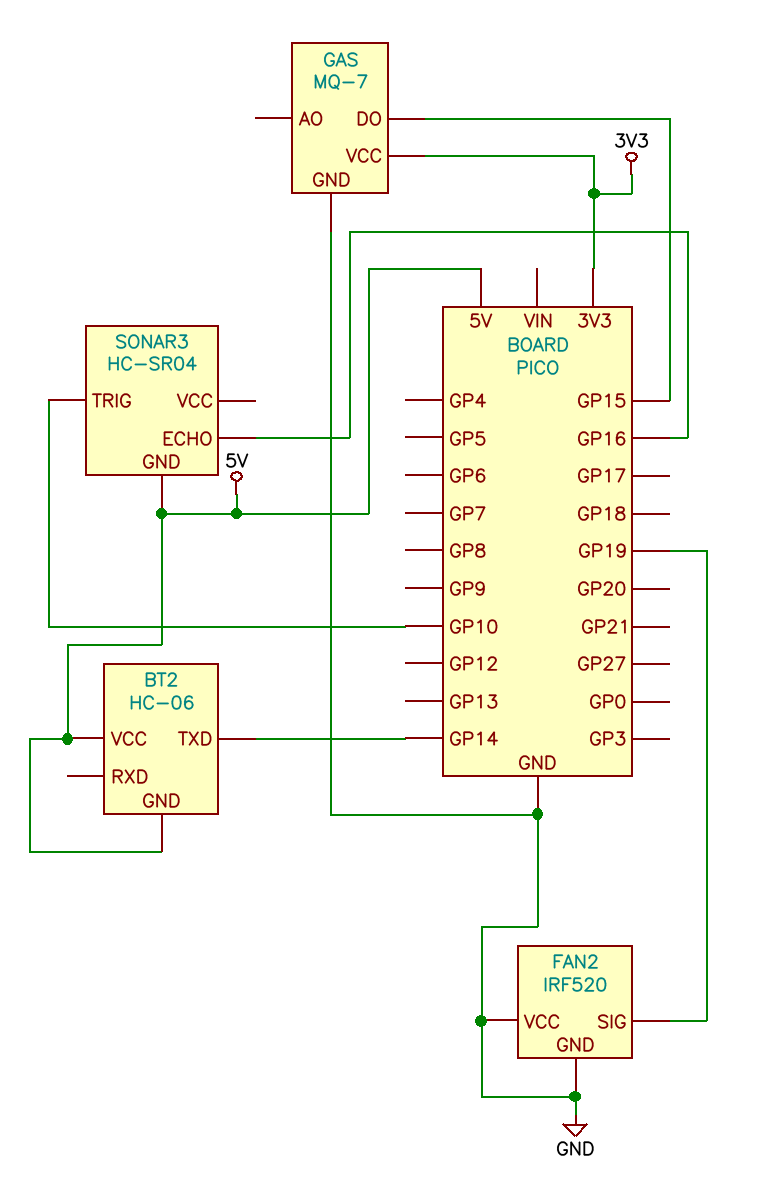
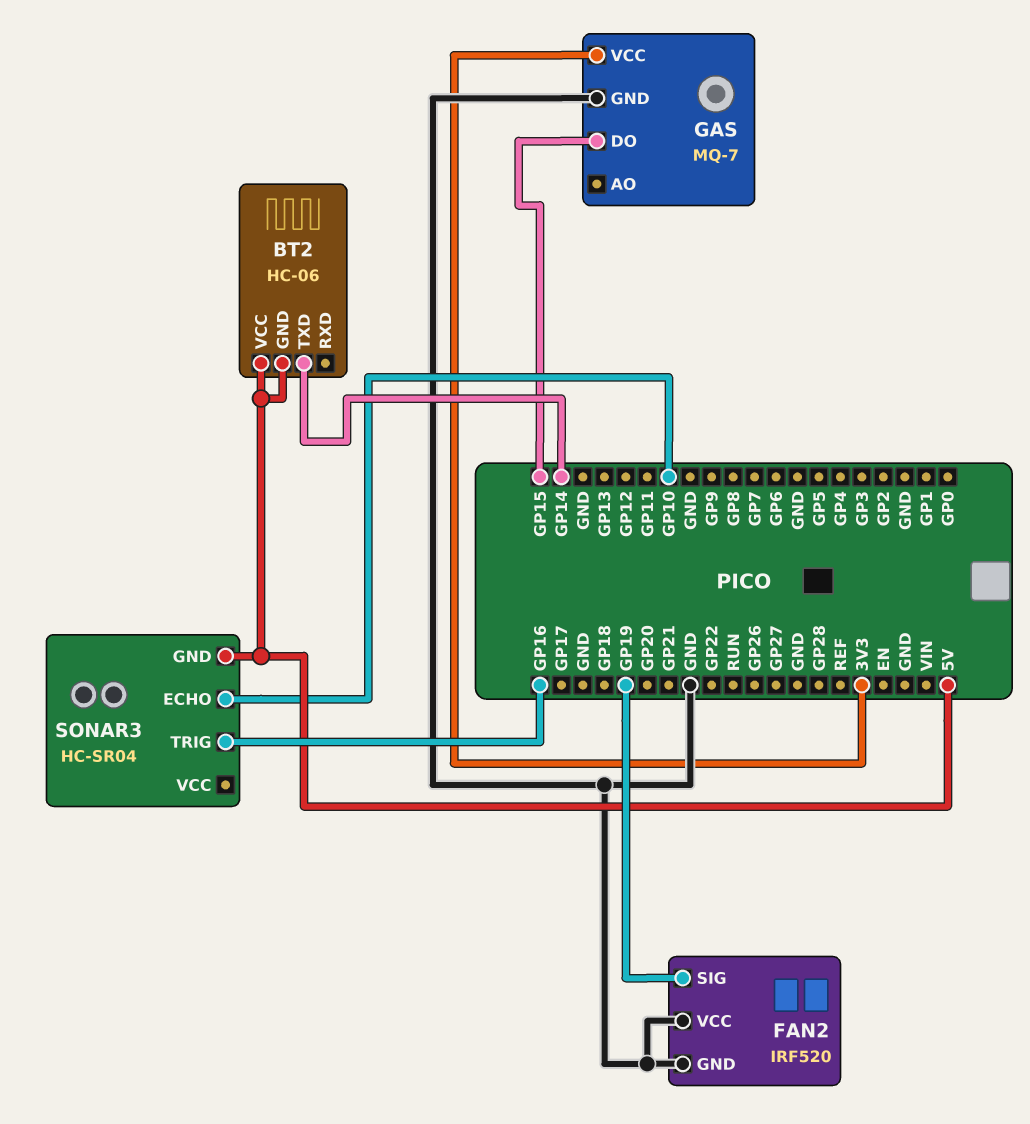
SONAR3 pin ECHO: GP16 -> GP10
SONAR3 pin TRIG: GP10 -> GP16

